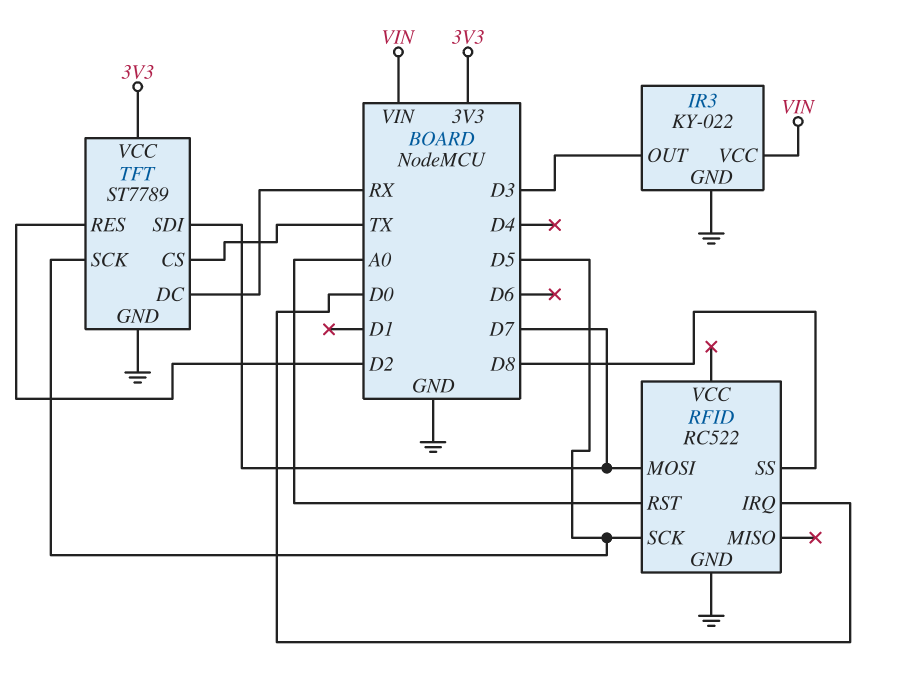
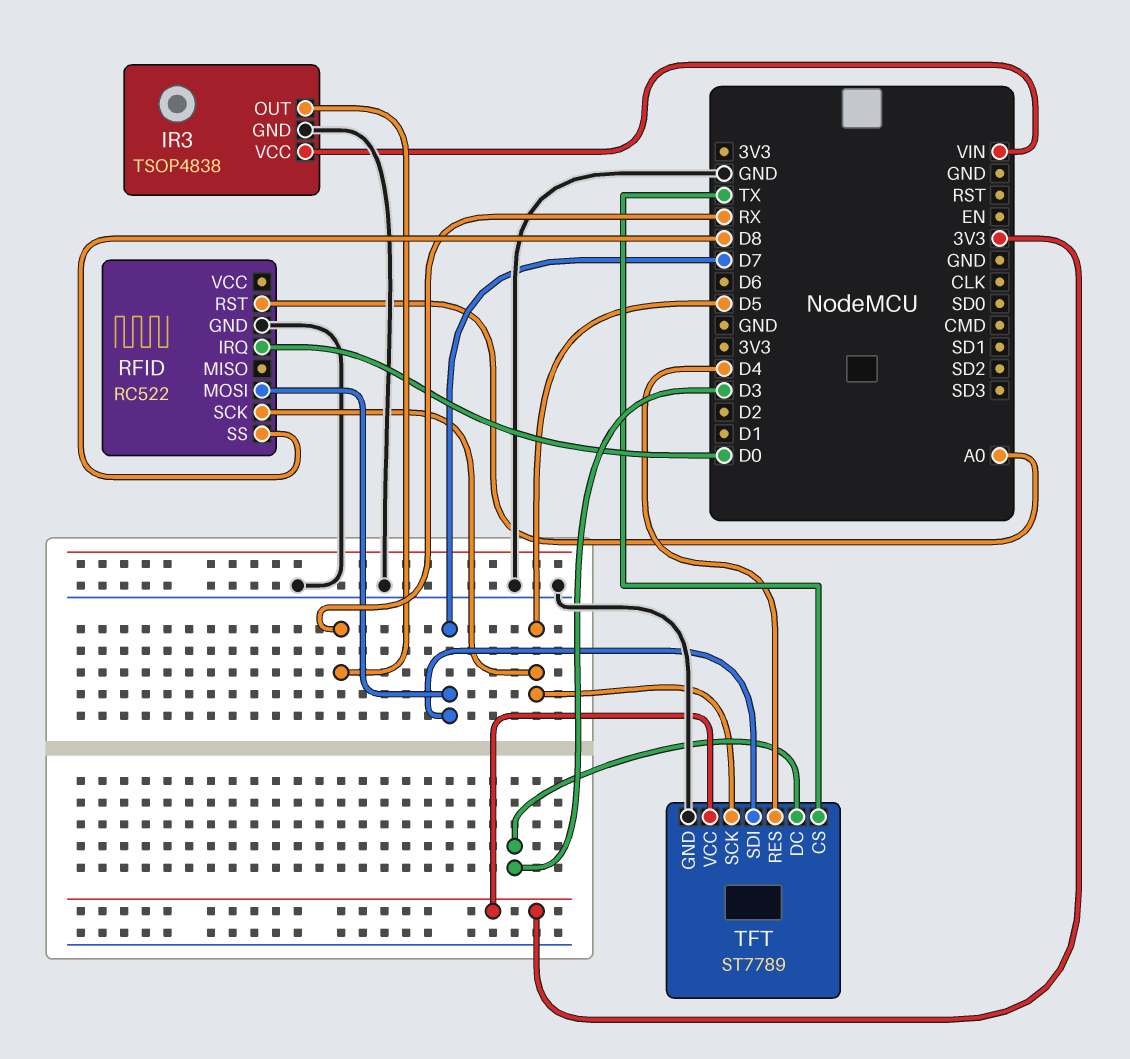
IR3: KY-022 -> TSOP4838
IR3 pin OUT: D3 -> RX
TFT pin DC: RX -> D3
TFT pin RES: D2 -> D4

